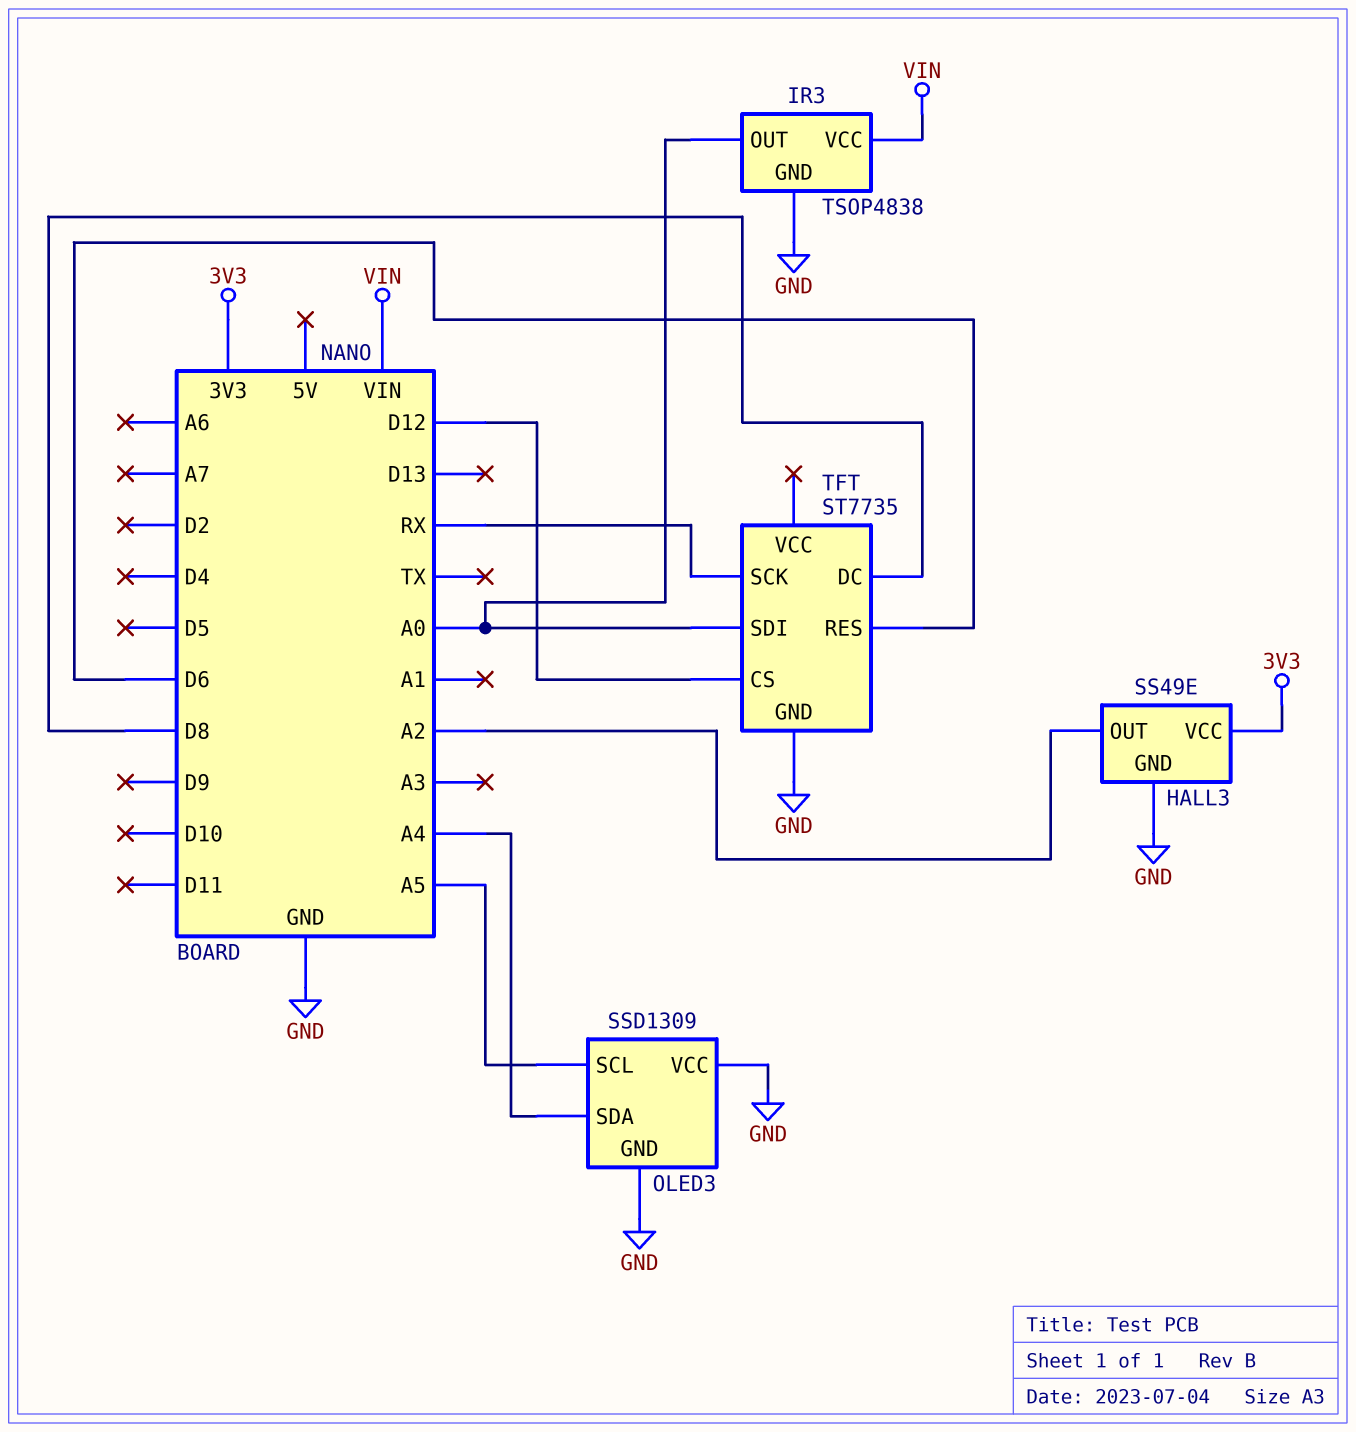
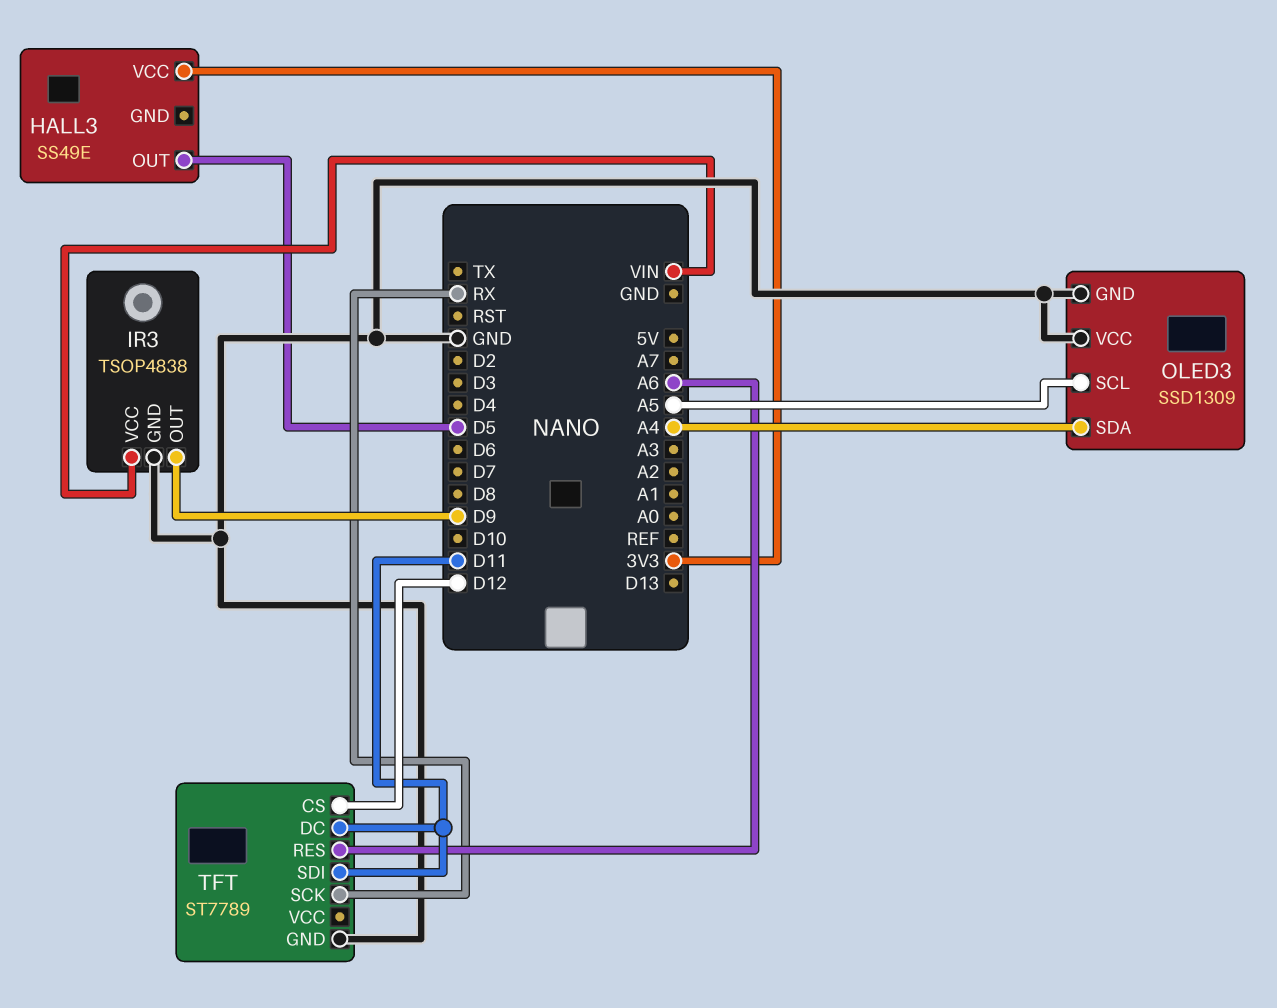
HALL3 pin GND: GND -> none
HALL3 pin OUT: A2 -> D5
IR3 pin OUT: A0 -> D9
TFT: ST7735 -> ST7789
TFT pin DC: D8 -> D11
TFT pin RES: D6 -> A6
TFT pin SDI: A0 -> D11

